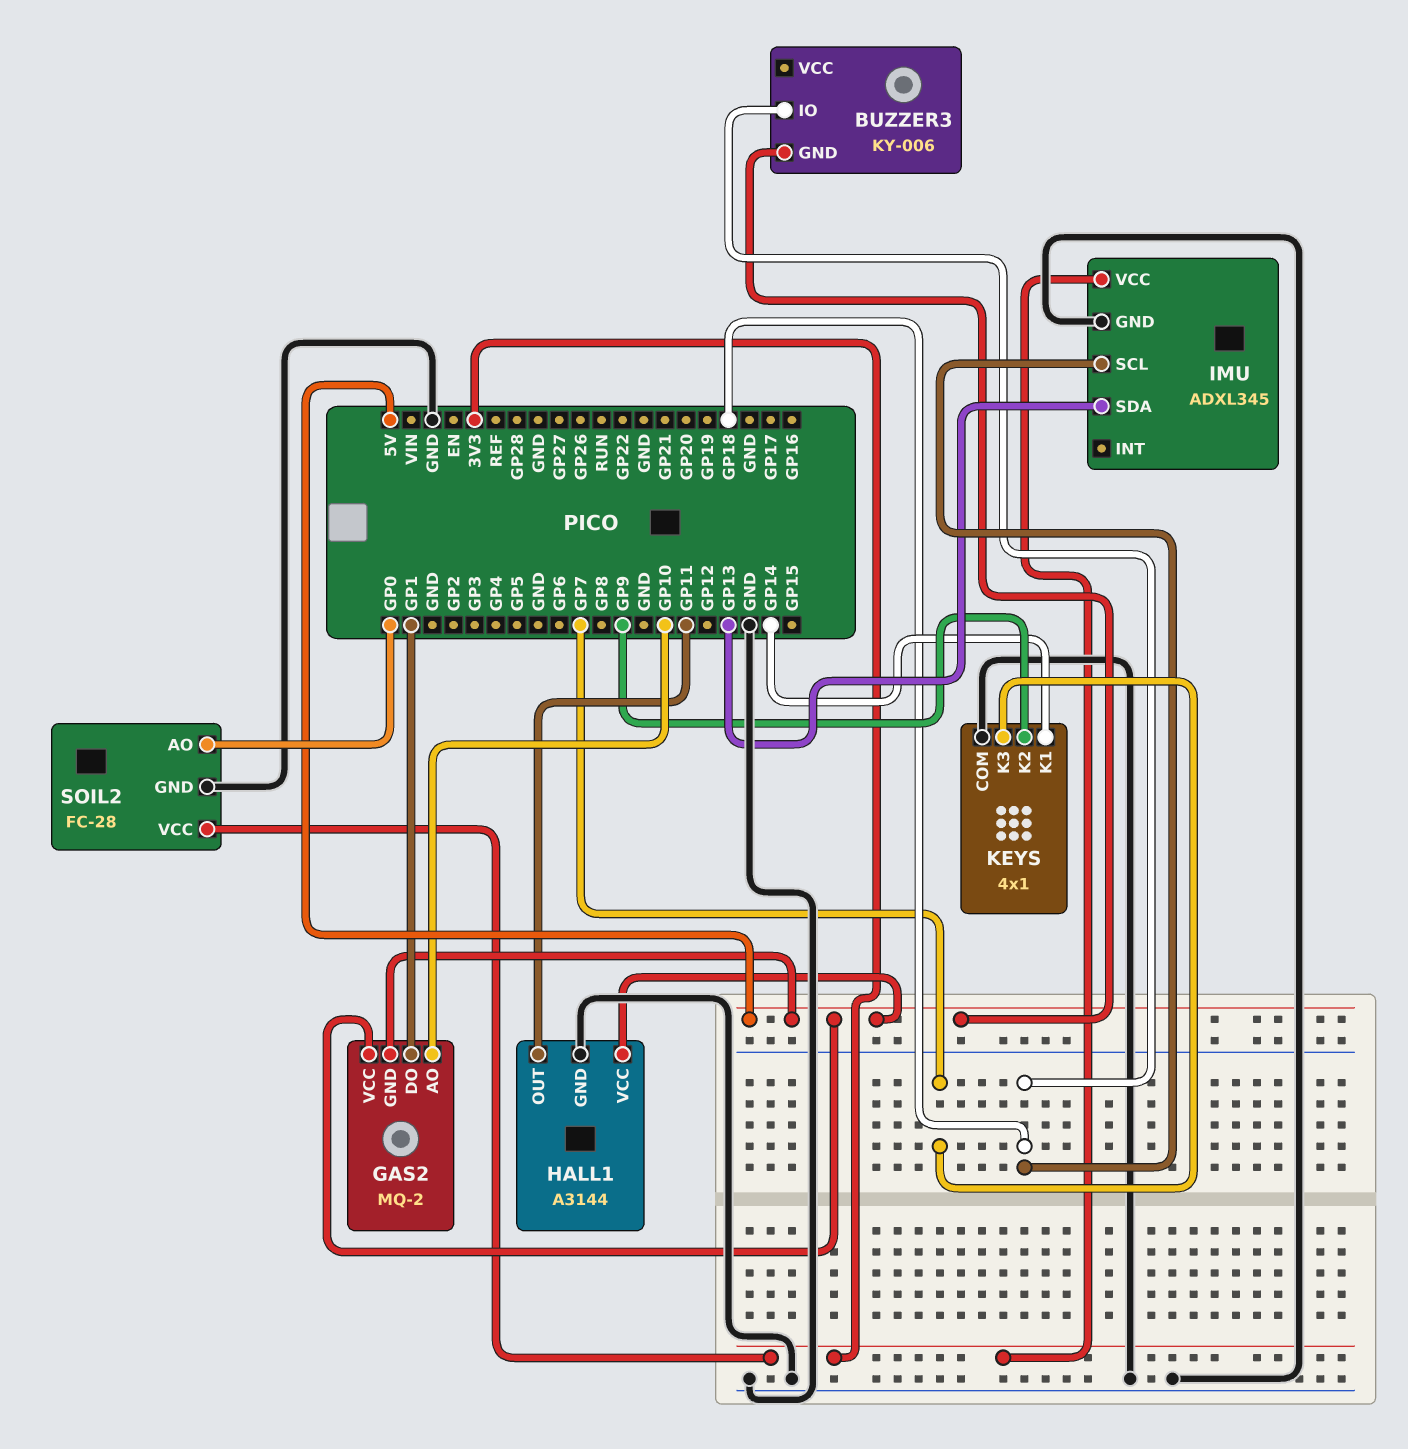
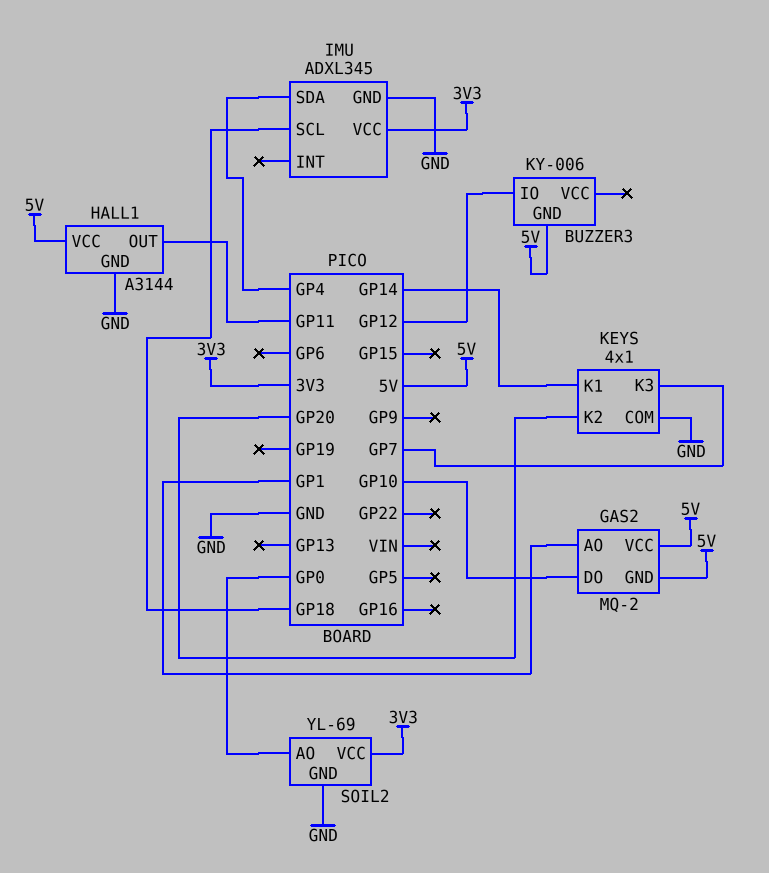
BUZZER3 pin IO: GP18 -> GP12
GAS2 pin AO: GP10 -> GP1
GAS2 pin DO: GP1 -> GP10
IMU pin SDA: GP13 -> GP4
KEYS pin K2: GP9 -> GP20
SOIL2: FC-28 -> YL-69

